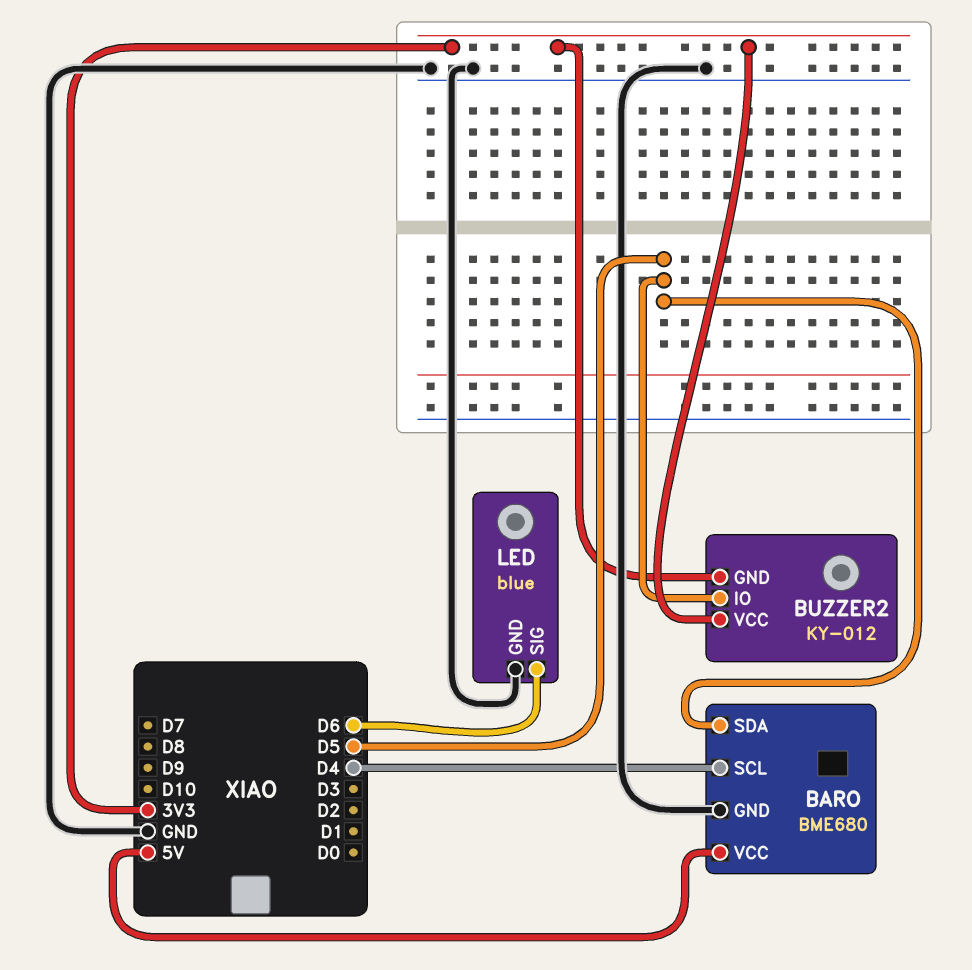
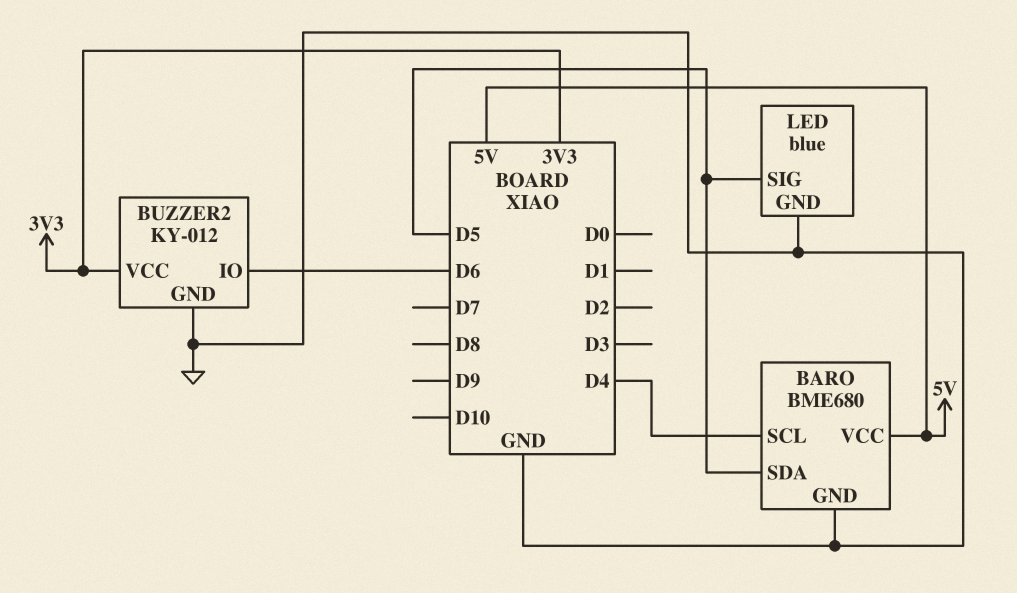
BUZZER2 pin GND: 3V3 -> GND
BUZZER2 pin IO: D5 -> D6
LED pin SIG: D6 -> D5

